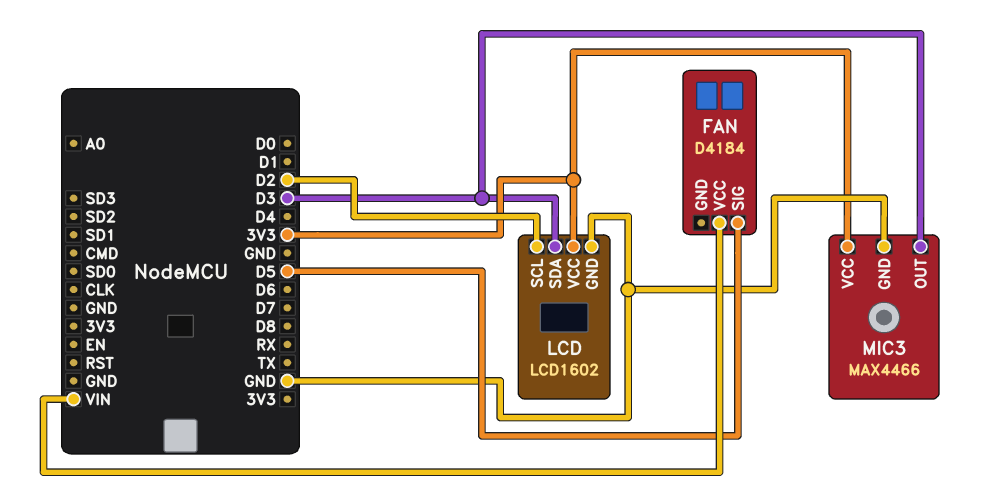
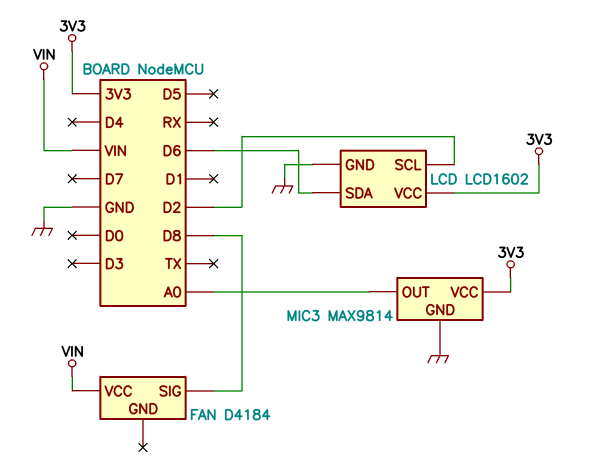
FAN pin SIG: D5 -> D8
LCD pin SDA: D3 -> D6
MIC3: MAX4466 -> MAX9814
MIC3 pin OUT: D3 -> A0

